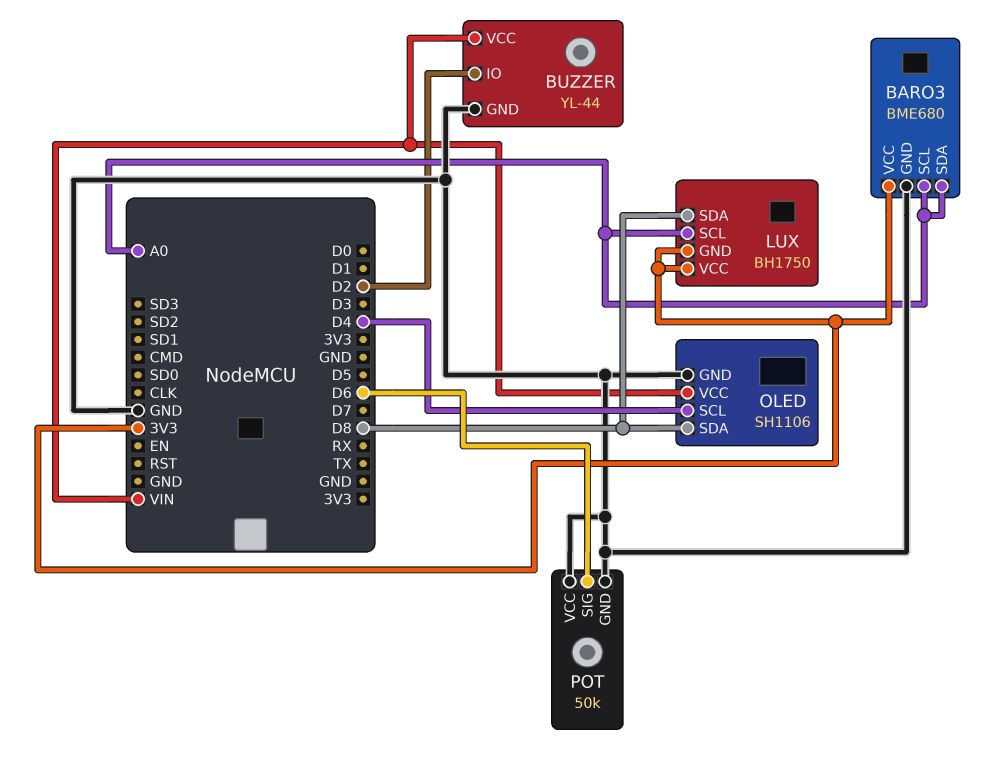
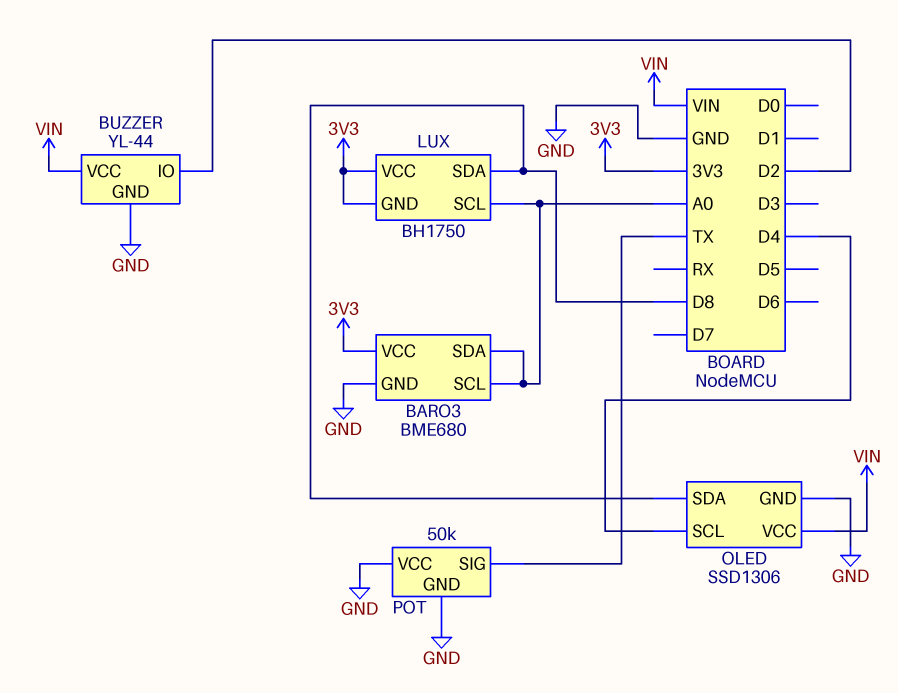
OLED: SH1106 -> SSD1306
POT pin SIG: D6 -> TX

